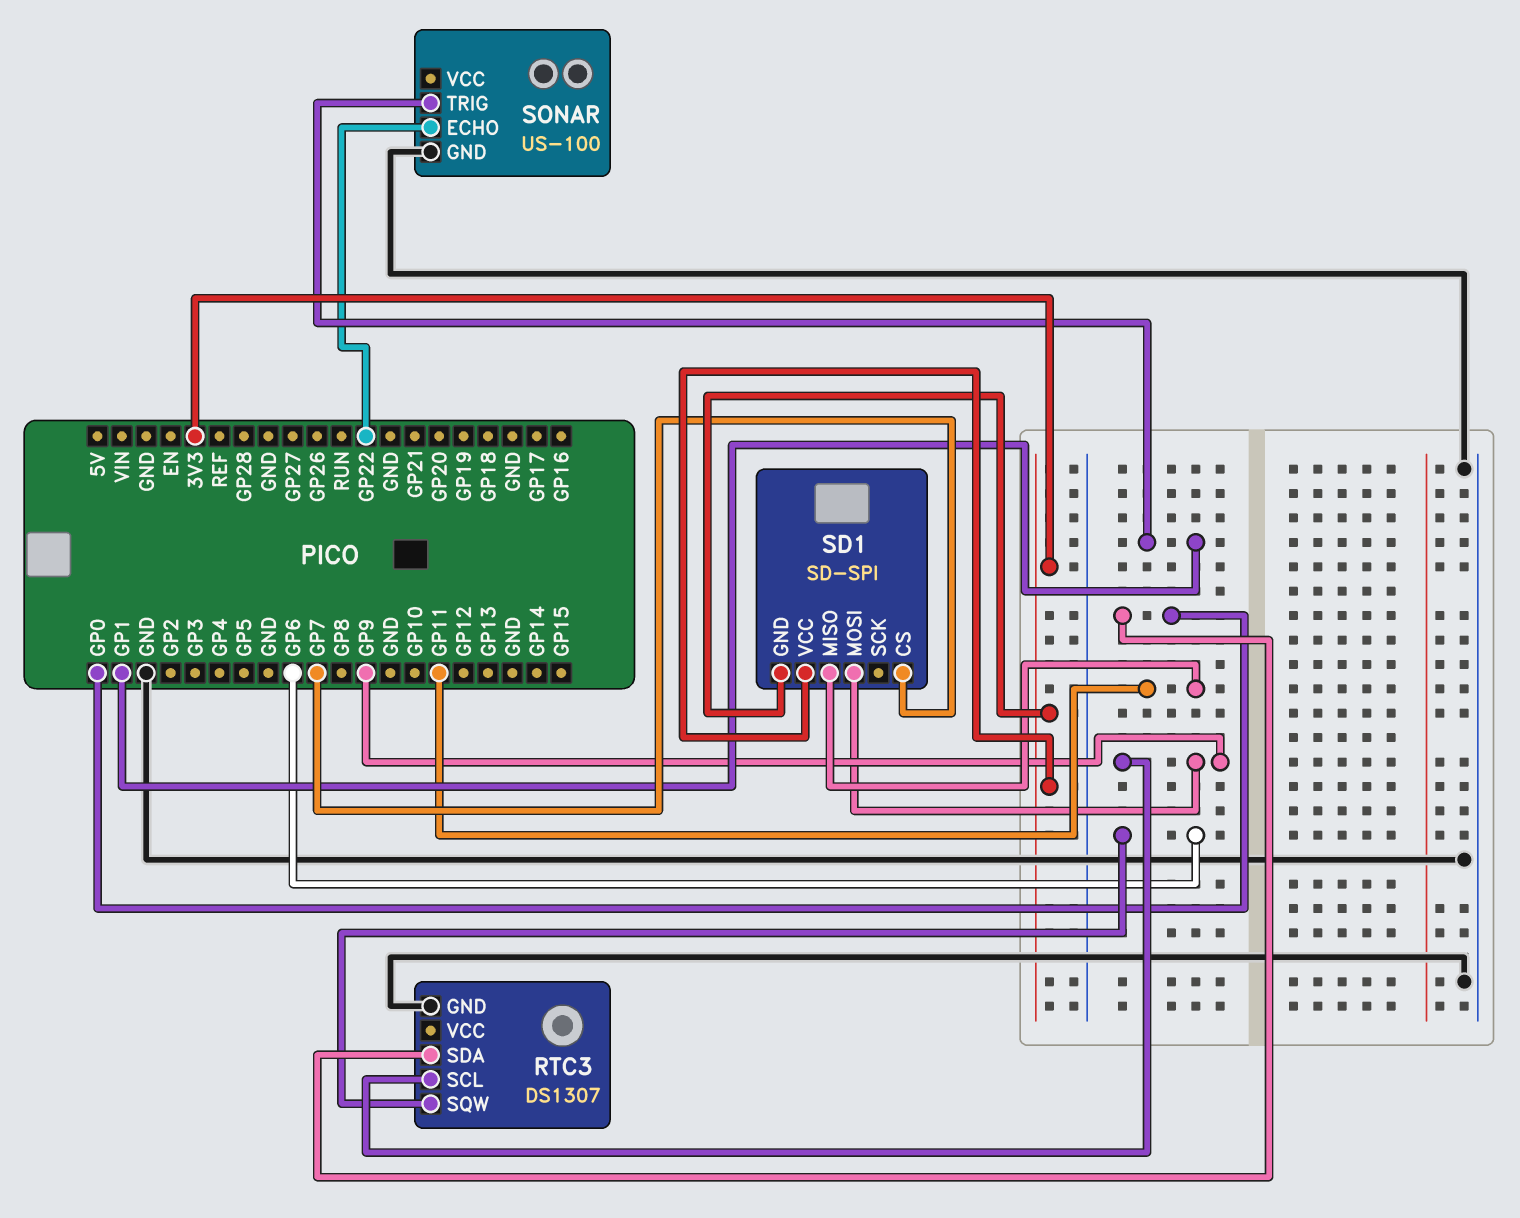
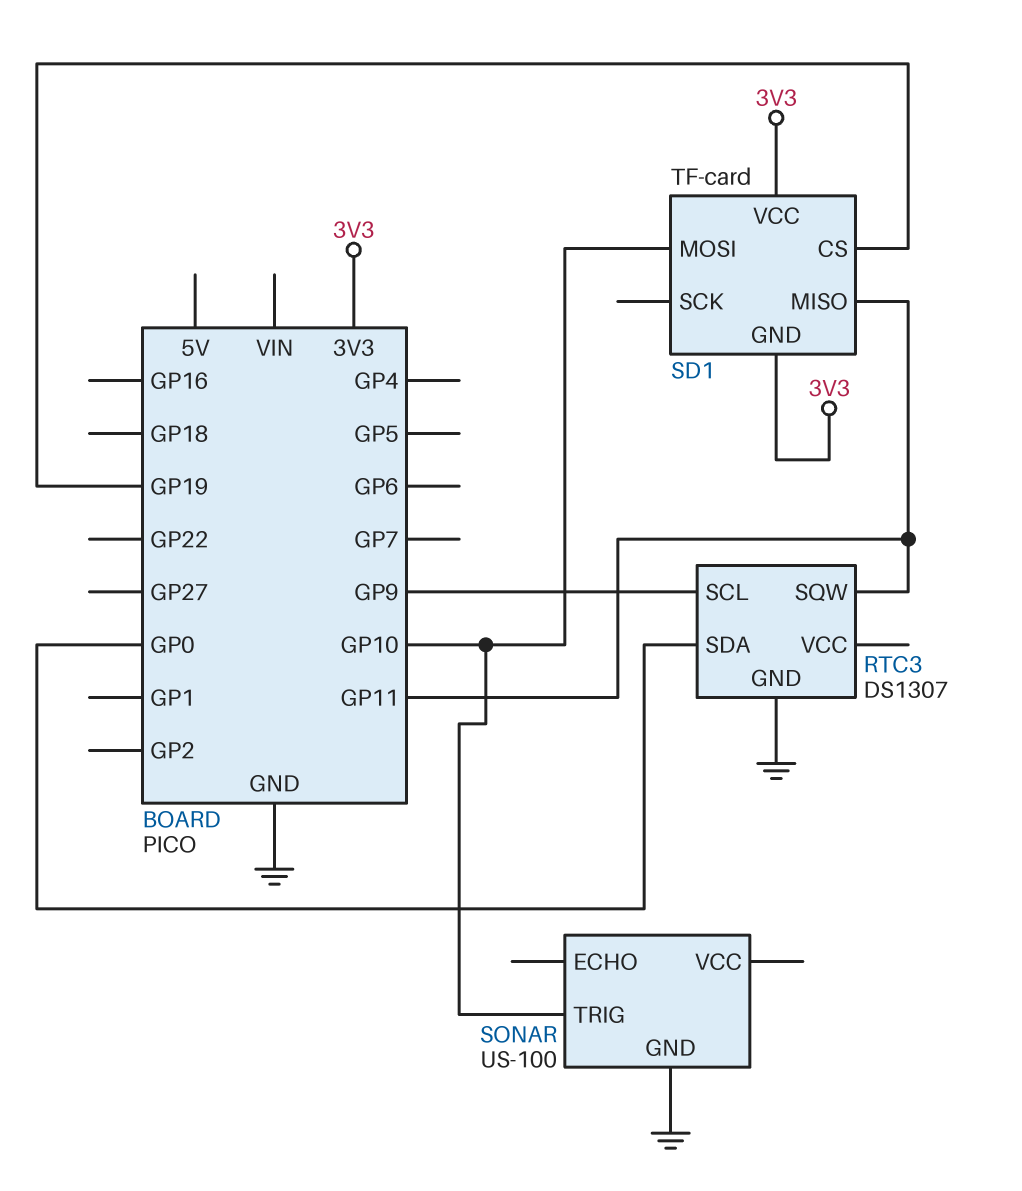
RTC3 pin SQW: GP6 -> GP11
SD1: SD-SPI -> TF-card
SD1 pin CS: GP7 -> GP19
SD1 pin MOSI: GP9 -> GP10
SONAR pin ECHO: GP22 -> none
SONAR pin TRIG: GP1 -> GP10

